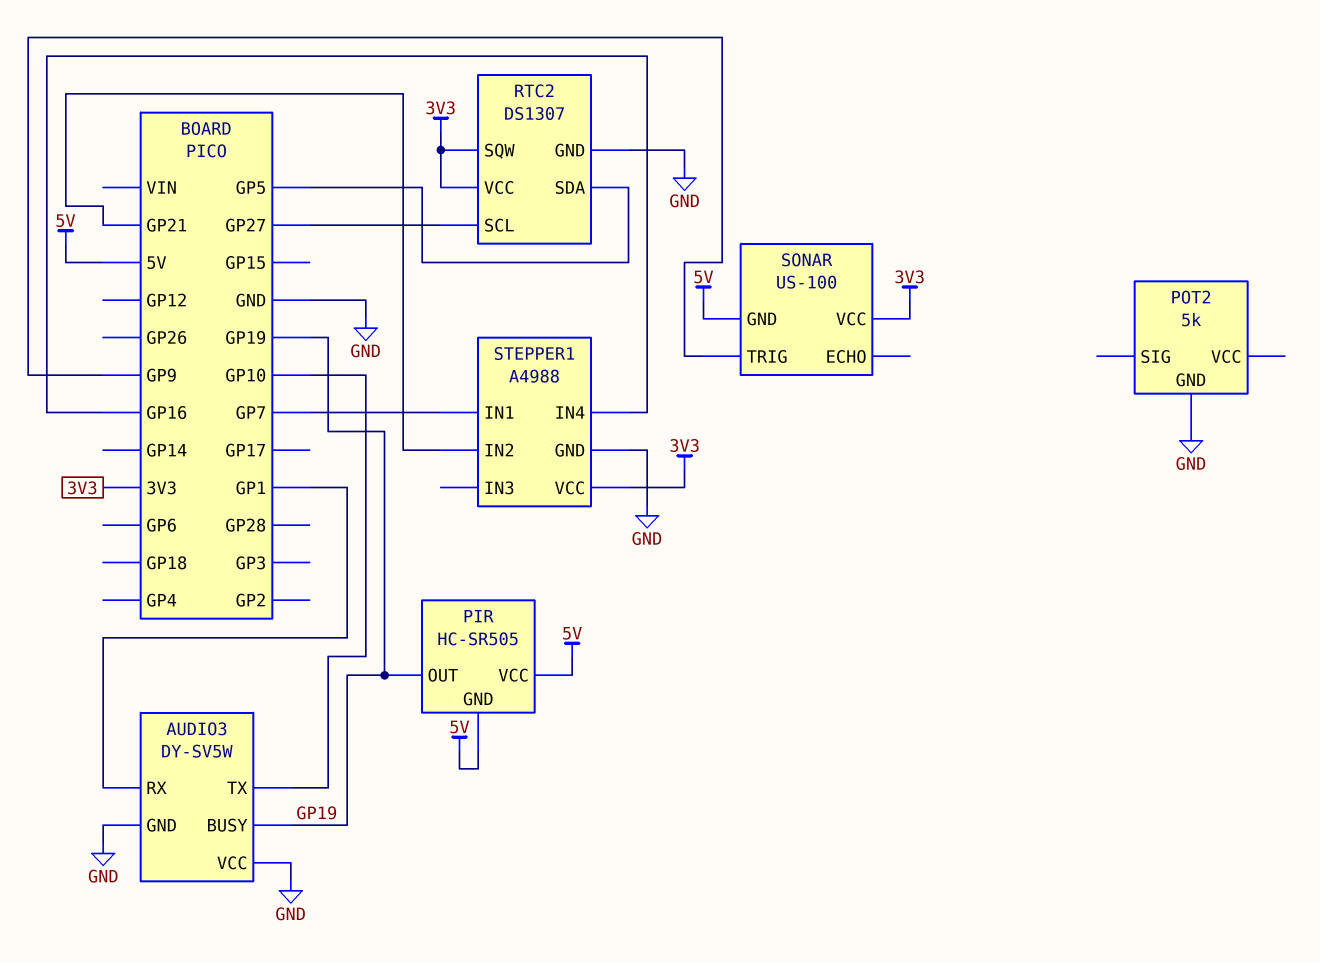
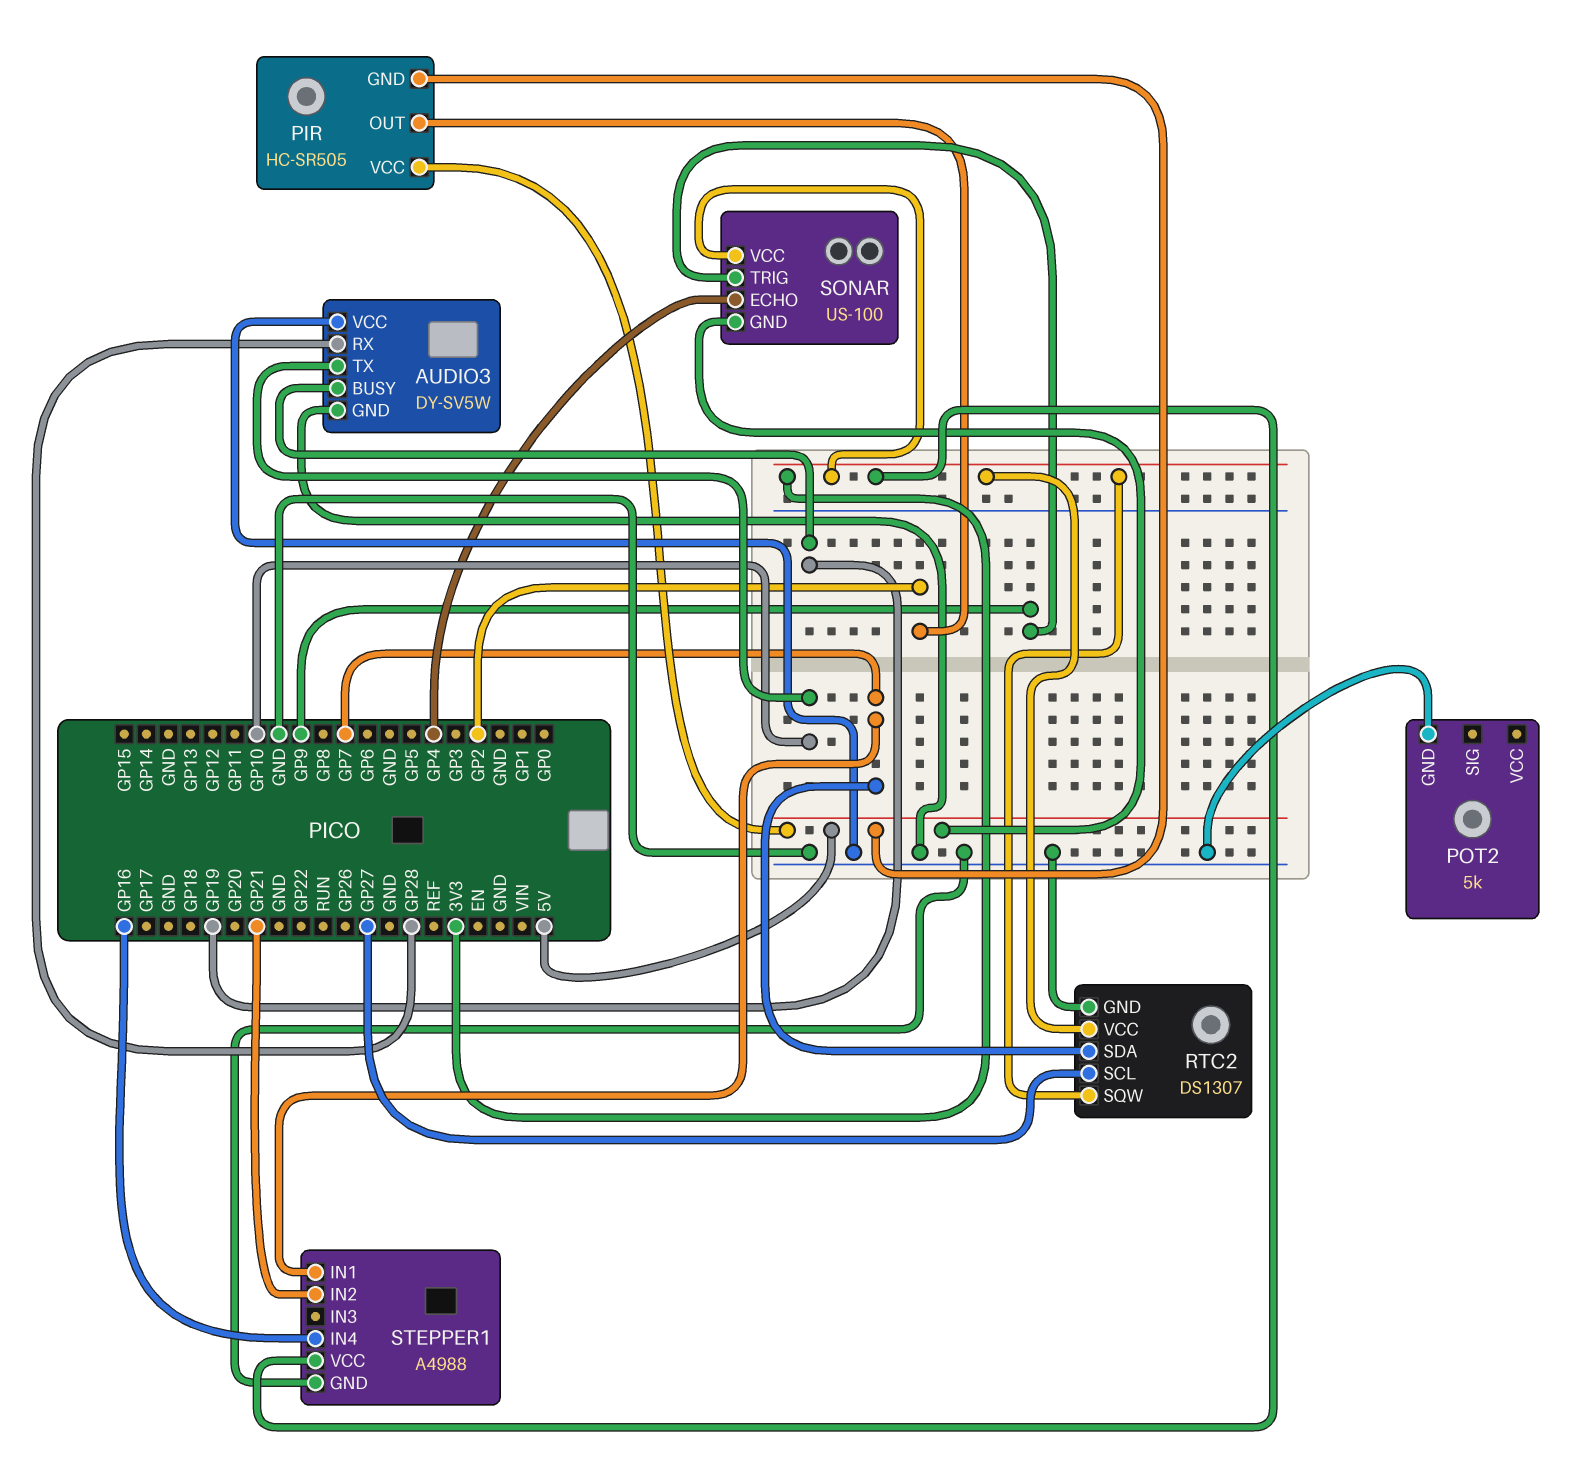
AUDIO3 pin RX: GP1 -> GP28
PIR pin OUT: GP19 -> GP2
RTC2 pin SDA: GP5 -> GP7
SONAR pin ECHO: none -> GP4

